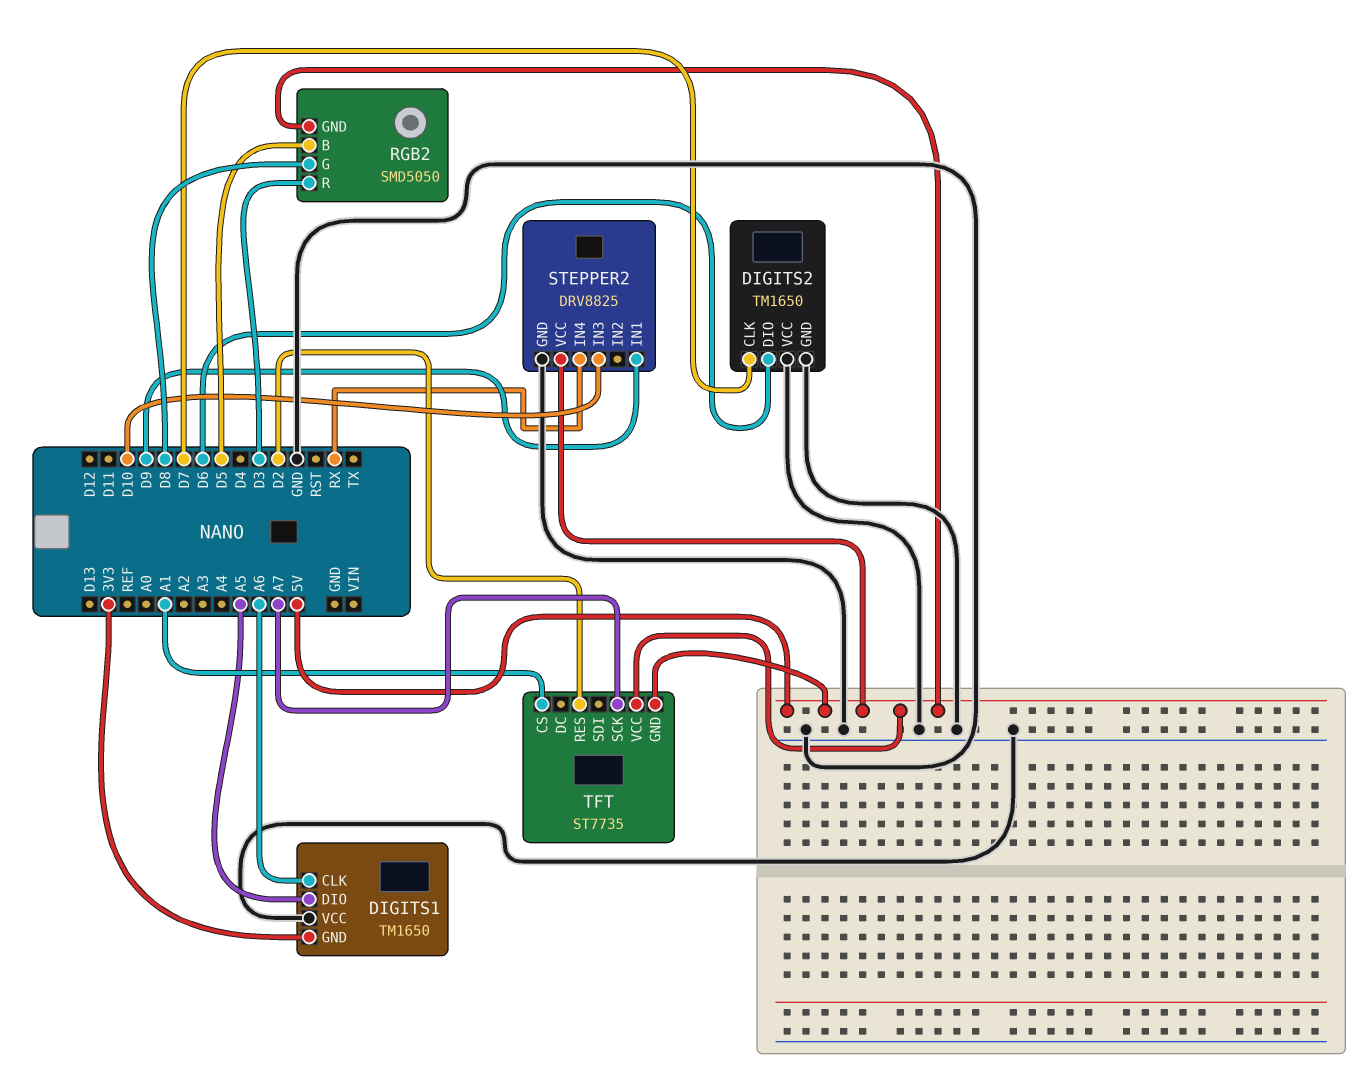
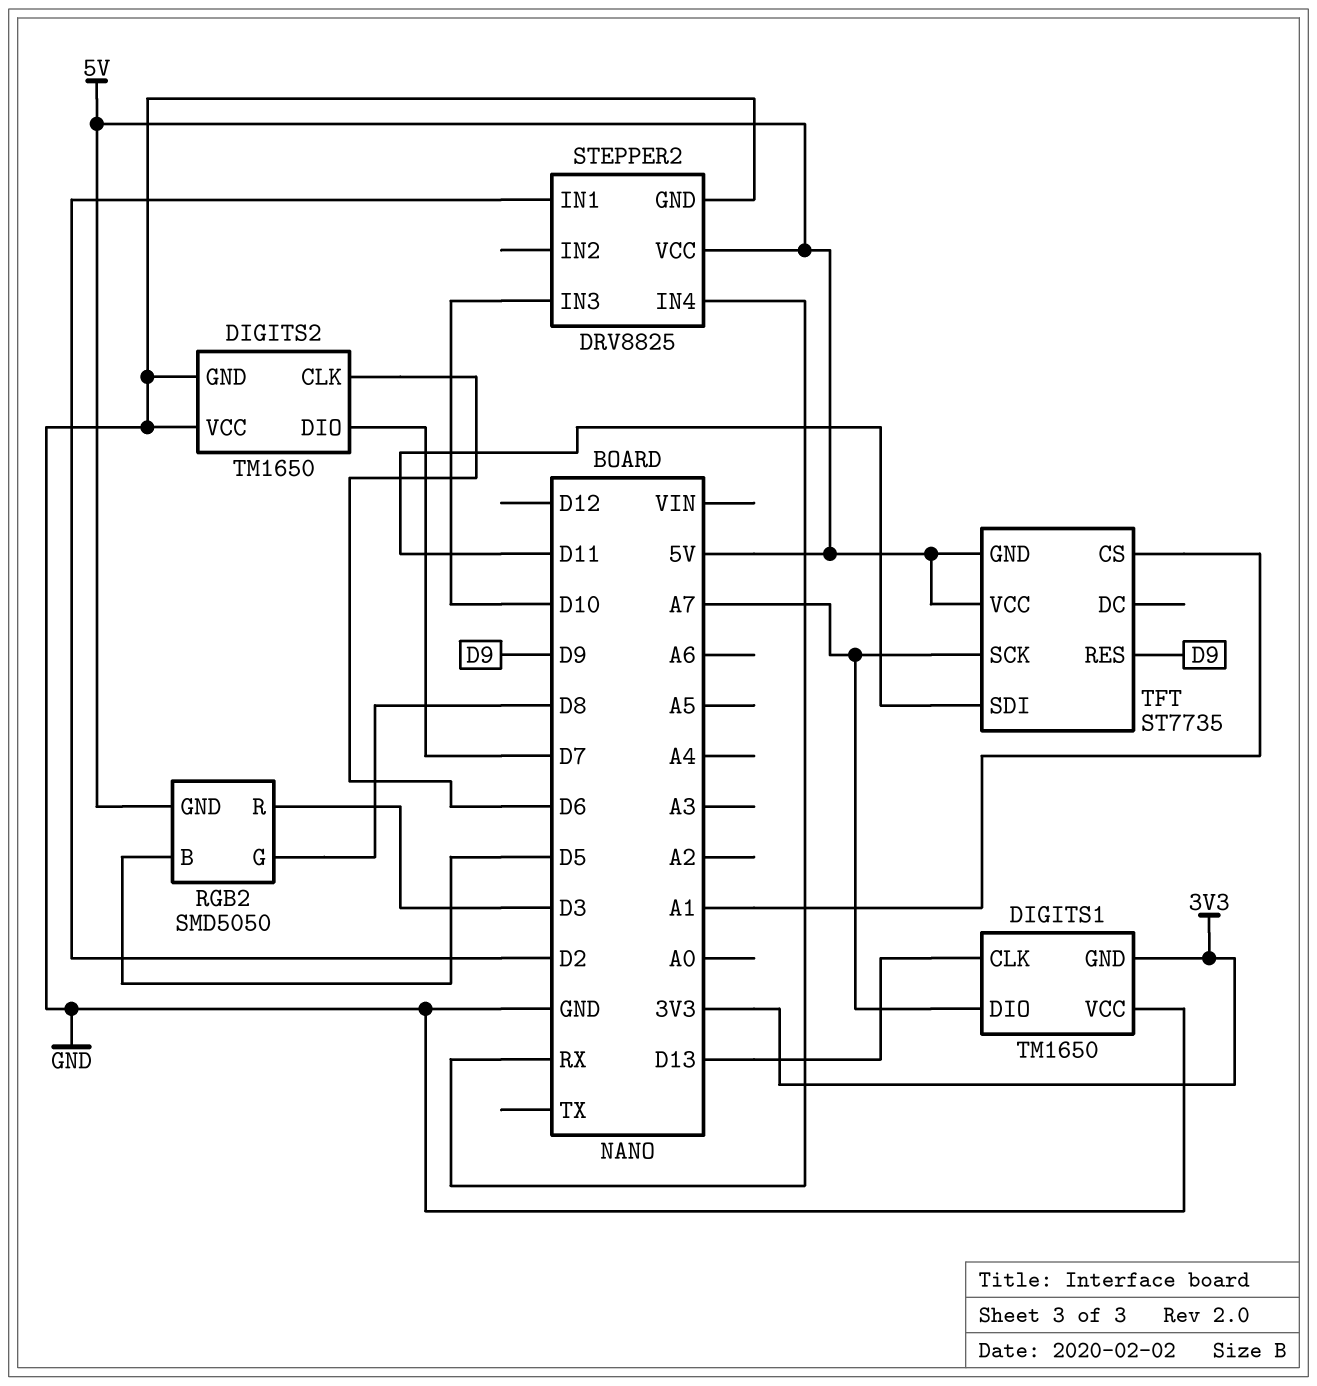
DIGITS1 pin CLK: A6 -> D13
DIGITS1 pin DIO: A5 -> A7
DIGITS2 pin CLK: D7 -> D6
DIGITS2 pin DIO: D6 -> D7
STEPPER2 pin IN1: D9 -> D2
TFT pin RES: D2 -> D9
TFT pin SDI: none -> D11

